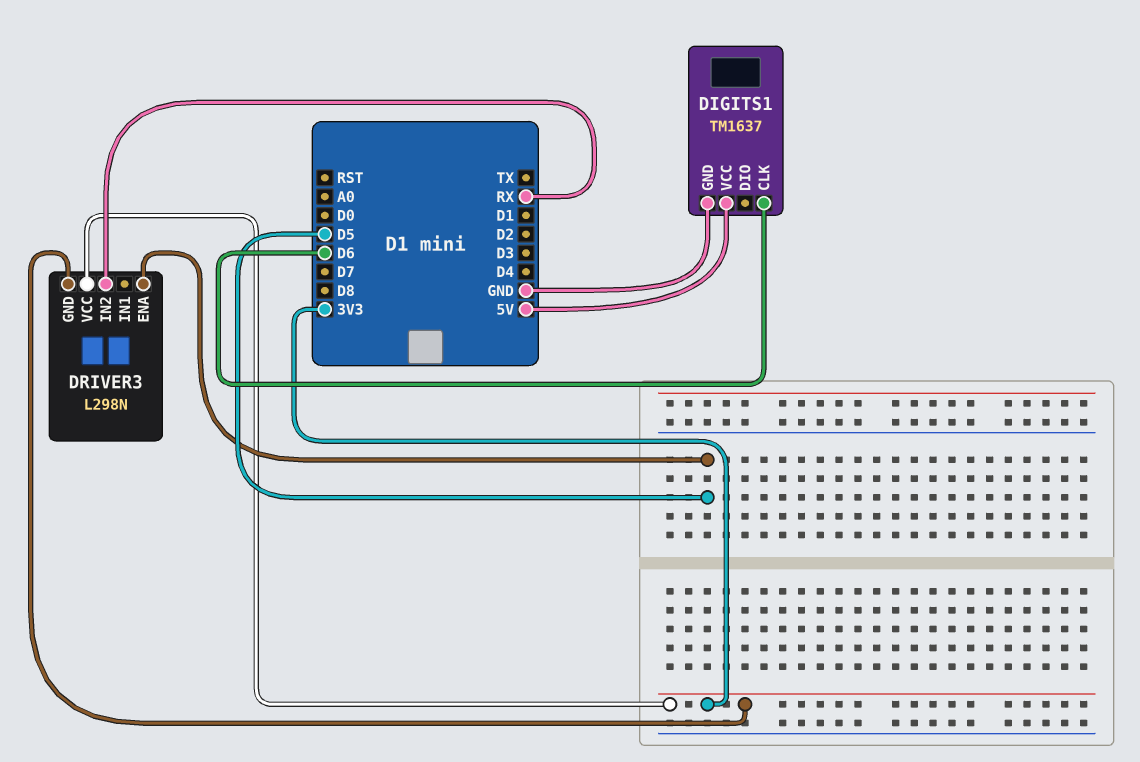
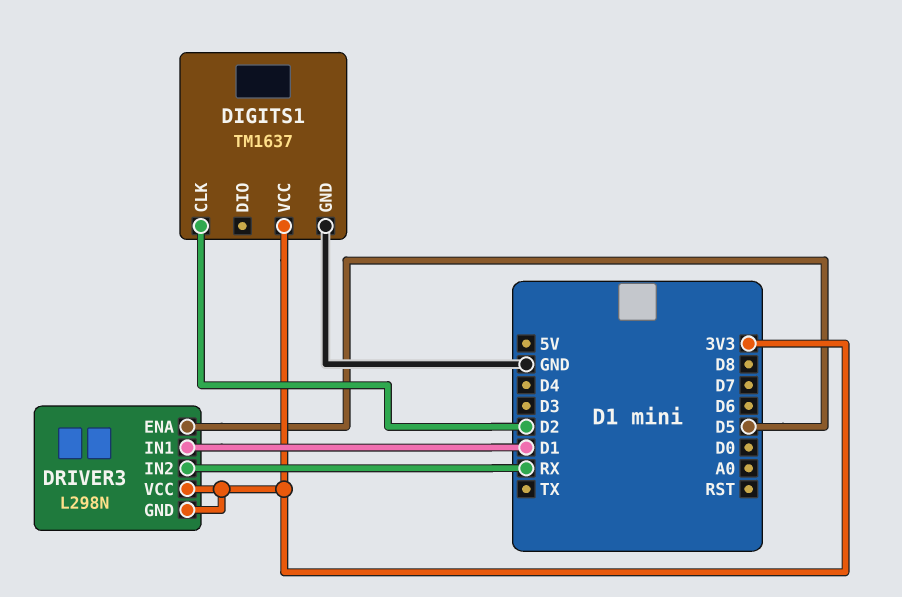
DIGITS1 pin CLK: D6 -> D2
DIGITS1 pin VCC: 5V -> 3V3
DRIVER3 pin IN1: none -> D1

